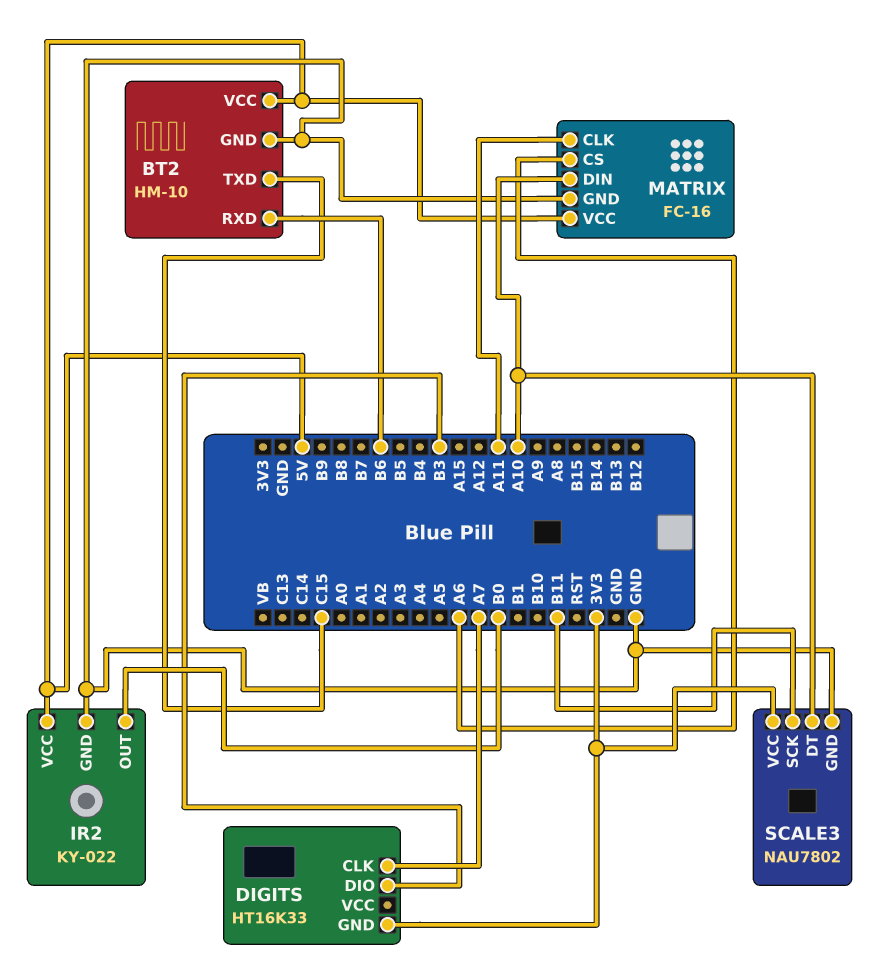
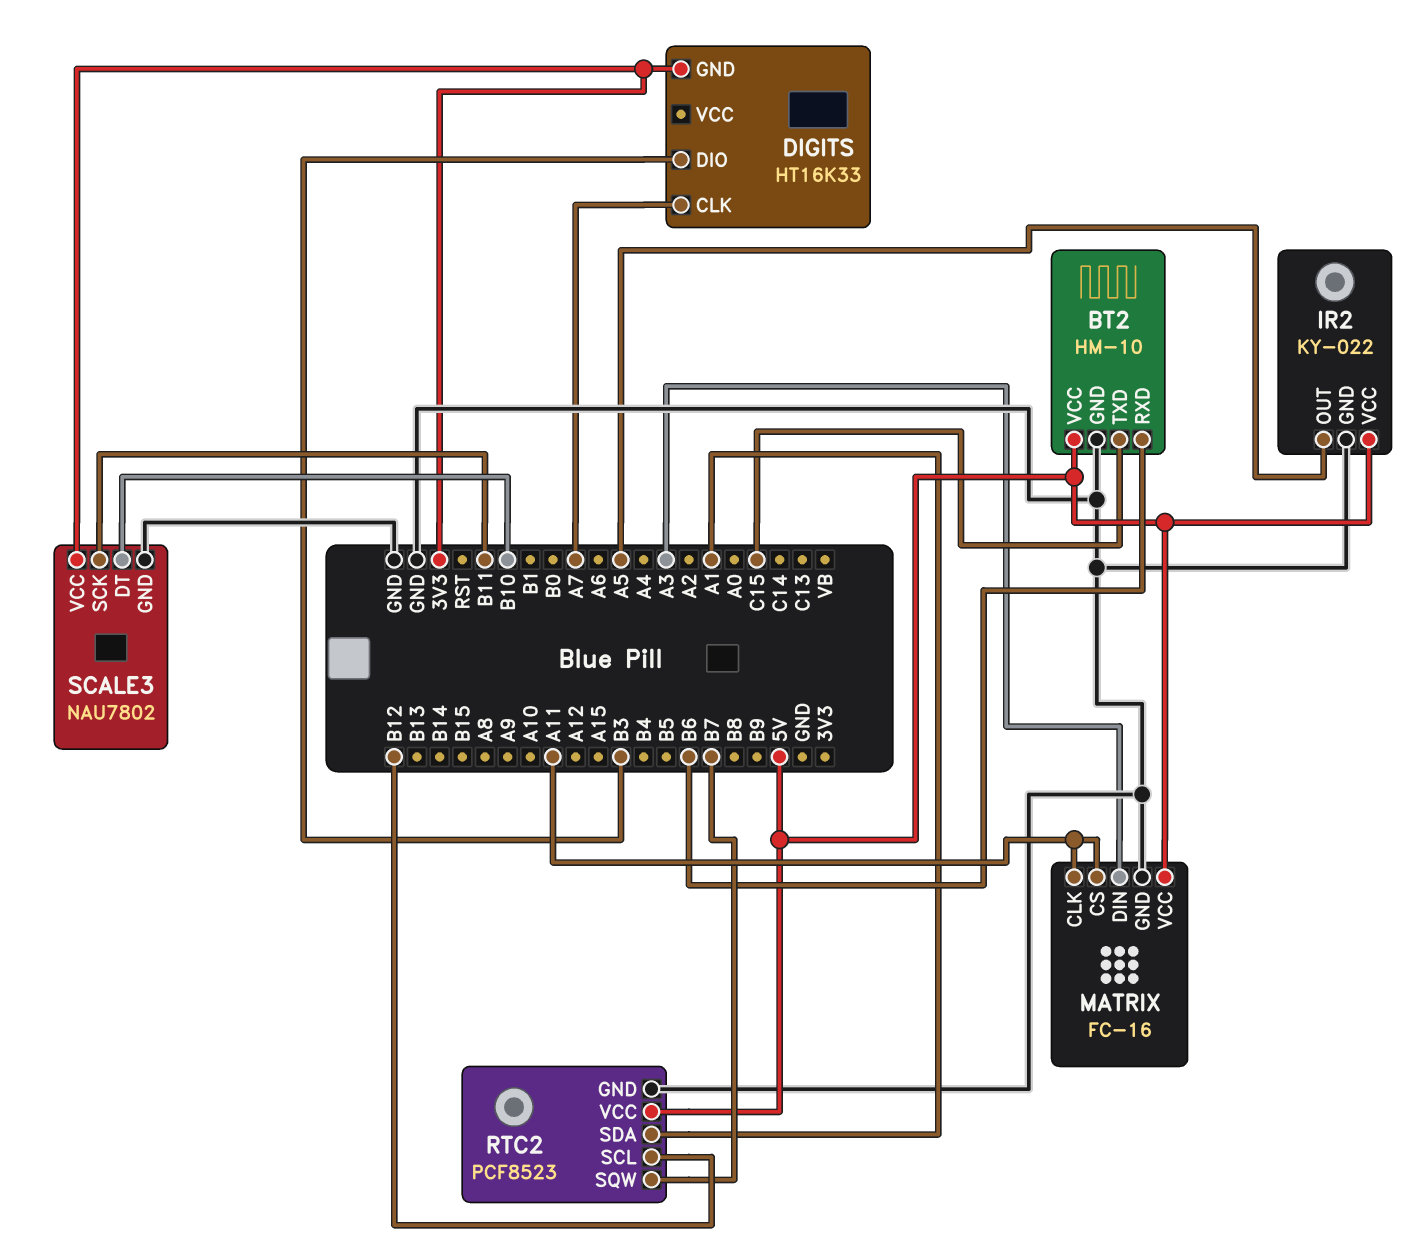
IR2 pin OUT: B0 -> A5
MATRIX pin CS: A6 -> A11
MATRIX pin DIN: A10 -> A3
RTC2: none -> PCF8523
RTC2 pin GND: none -> GND
RTC2 pin SCL: none -> B12
RTC2 pin SDA: none -> A1
RTC2 pin SQW: none -> B7
RTC2 pin VCC: none -> 5V
SCALE3 pin DT: A10 -> B10

